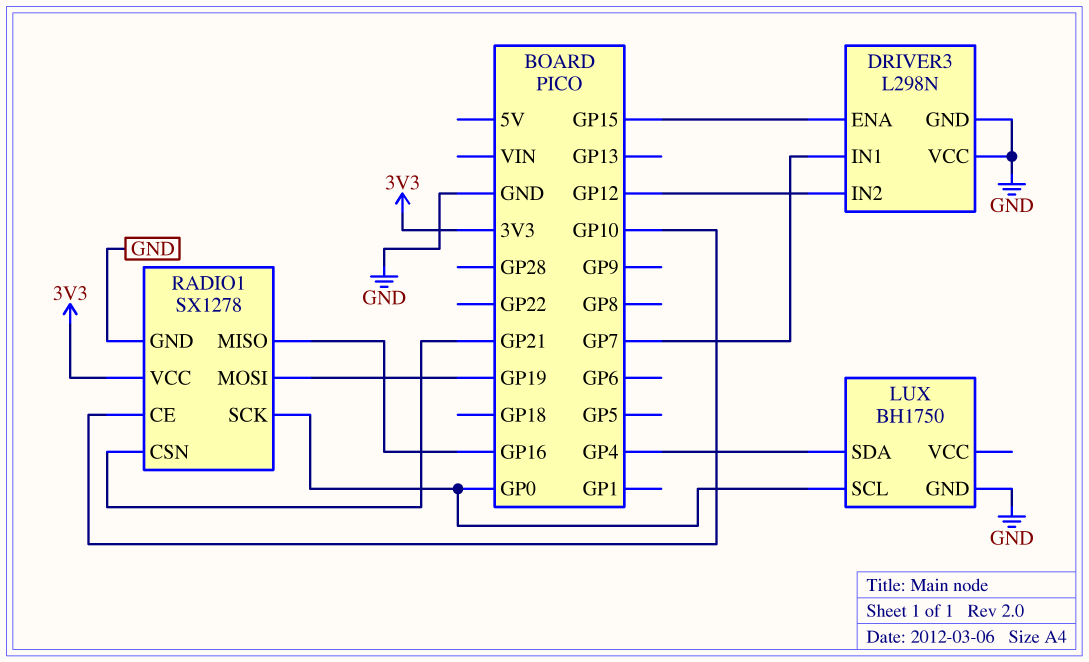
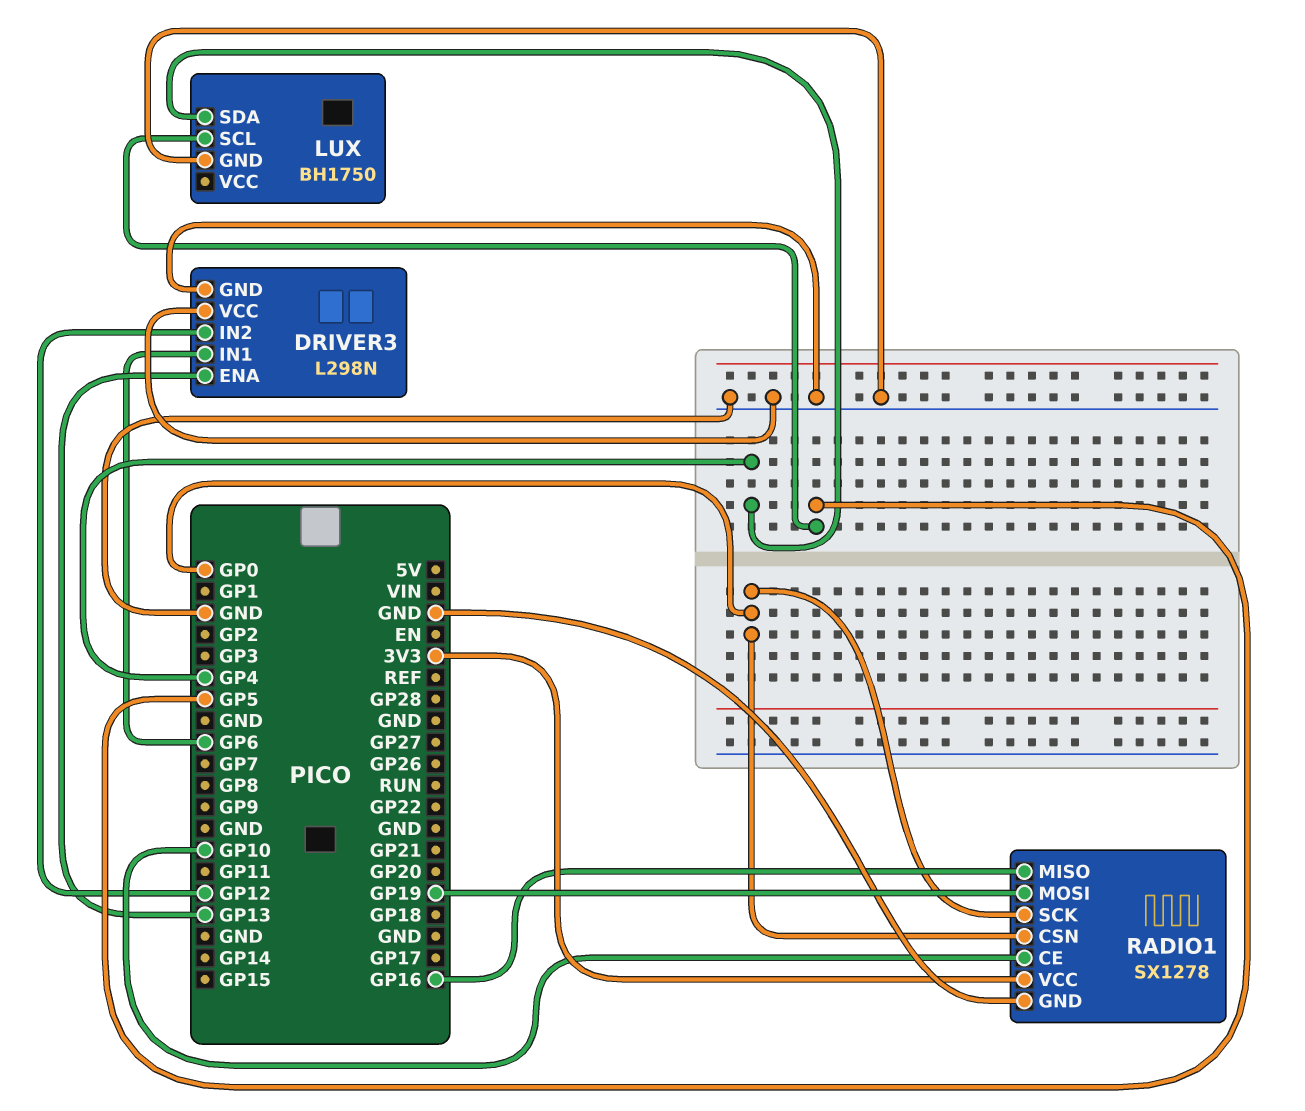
DRIVER3 pin ENA: GP15 -> GP13
DRIVER3 pin IN1: GP7 -> GP6
LUX pin SCL: GP0 -> GP5
RADIO1 pin CSN: GP21 -> GP0

